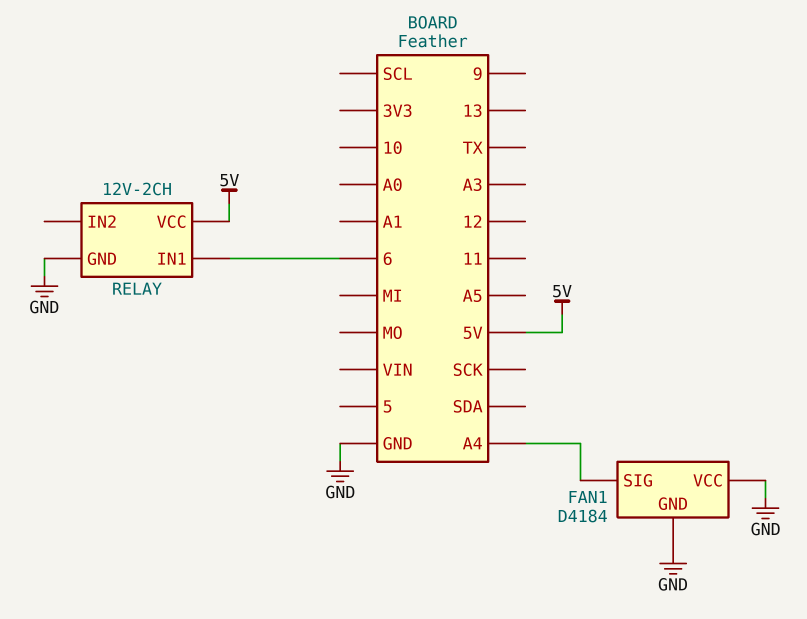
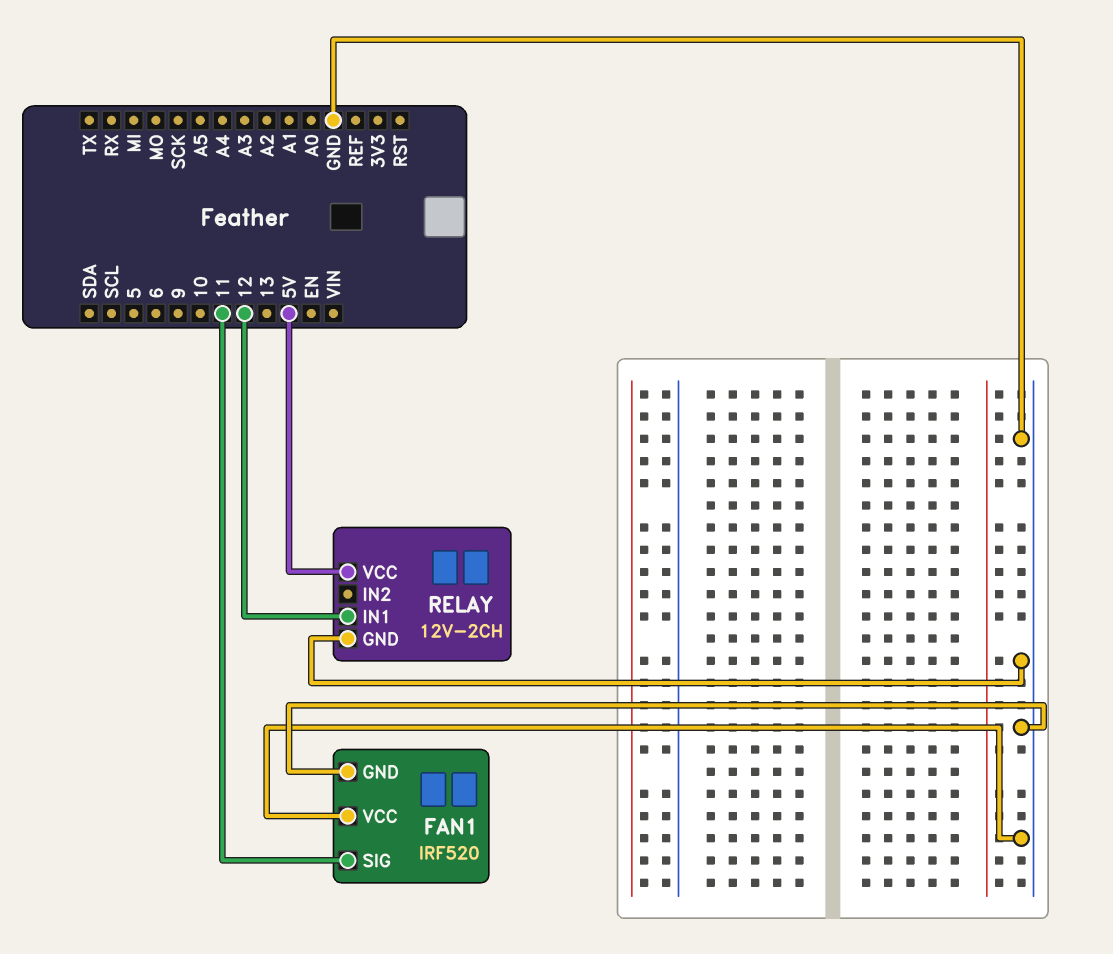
FAN1: D4184 -> IRF520
FAN1 pin SIG: A4 -> 11
RELAY pin IN1: 6 -> 12

